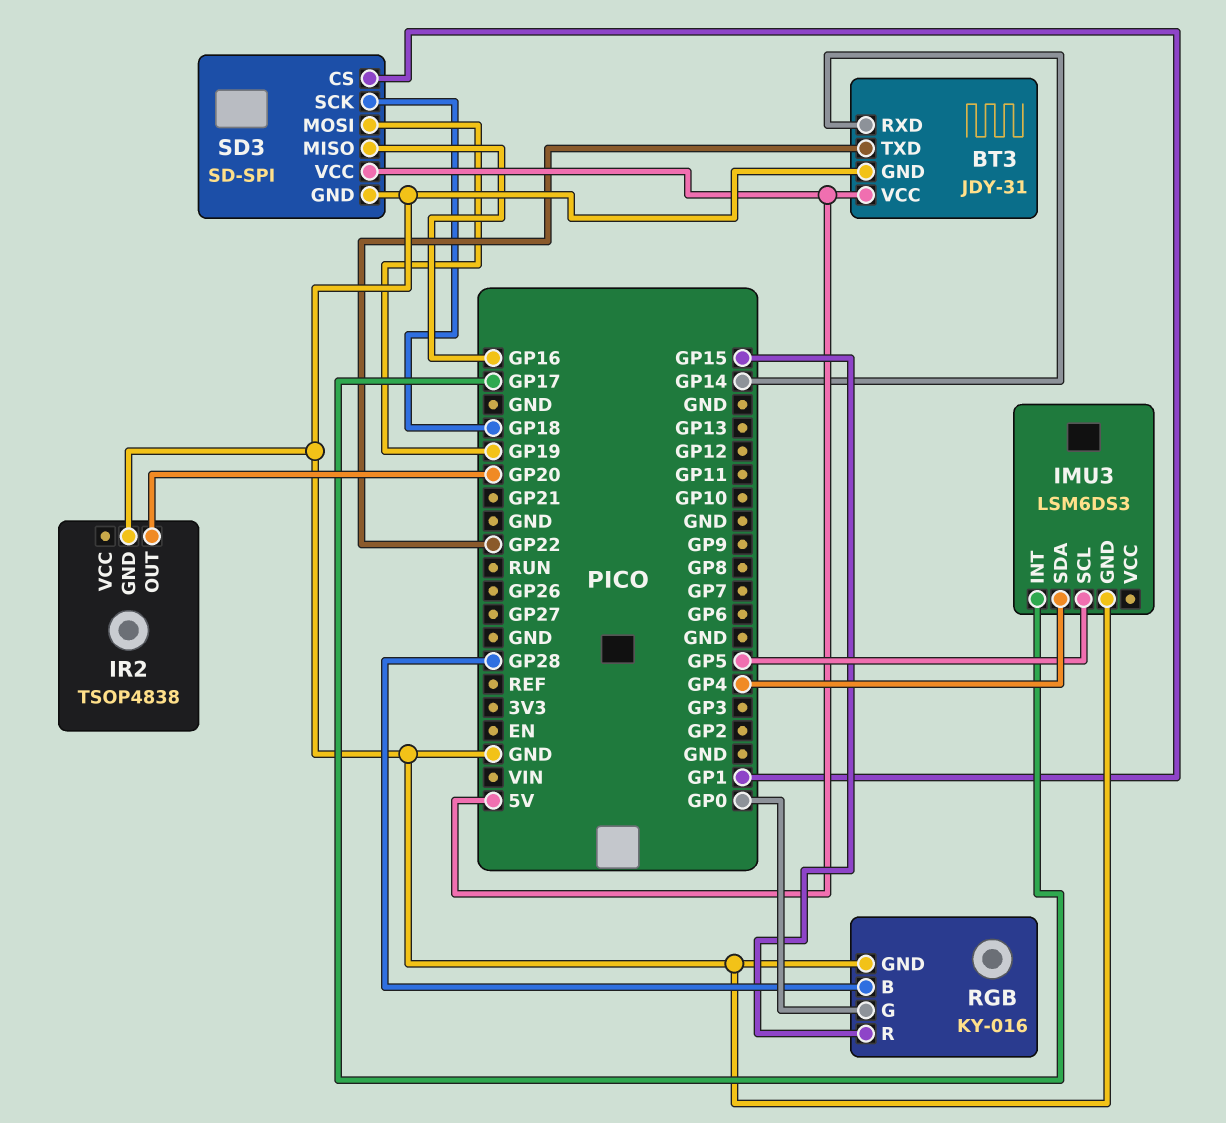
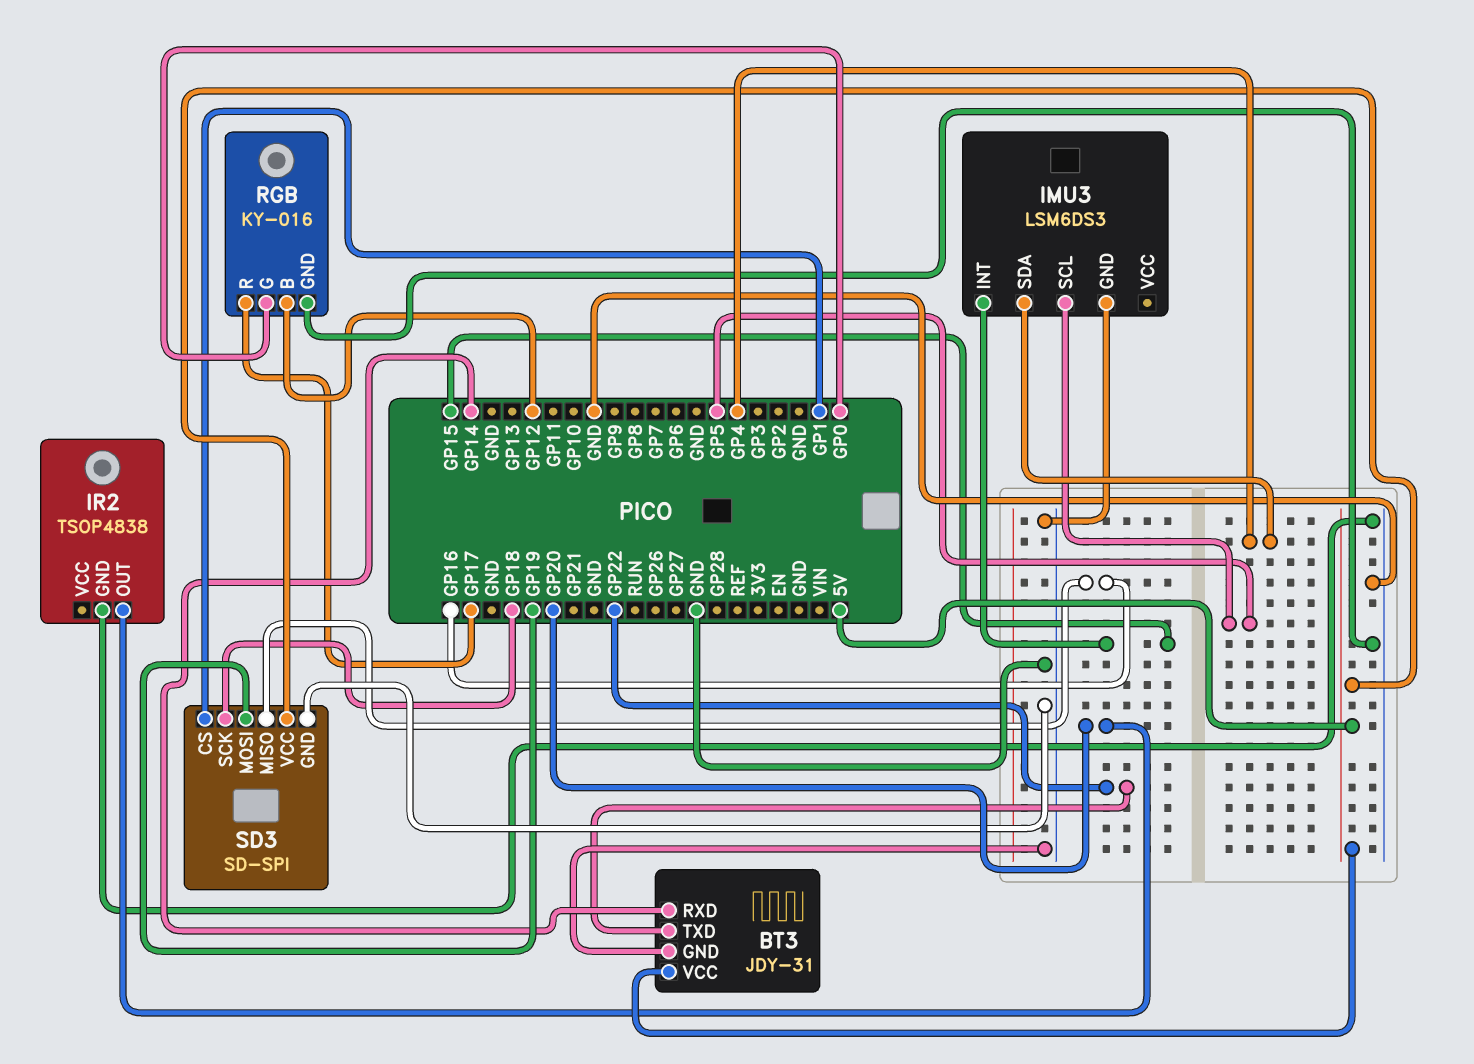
IMU3 pin INT: GP17 -> GP15
RGB pin B: GP28 -> GP12
RGB pin R: GP15 -> GP17

